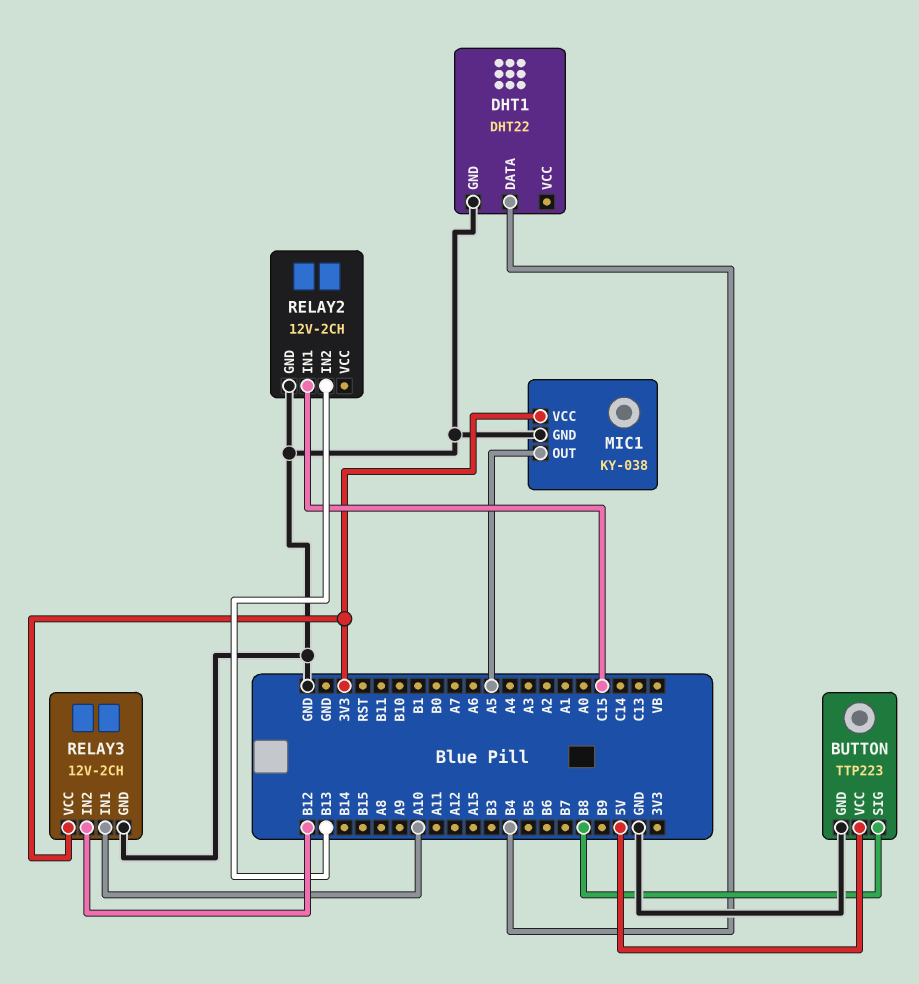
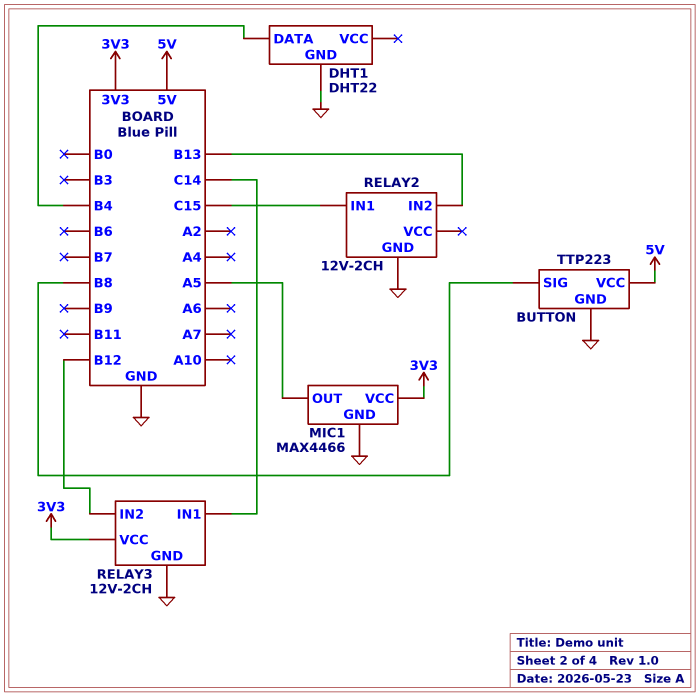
MIC1: KY-038 -> MAX4466
RELAY3 pin IN1: A10 -> C14

